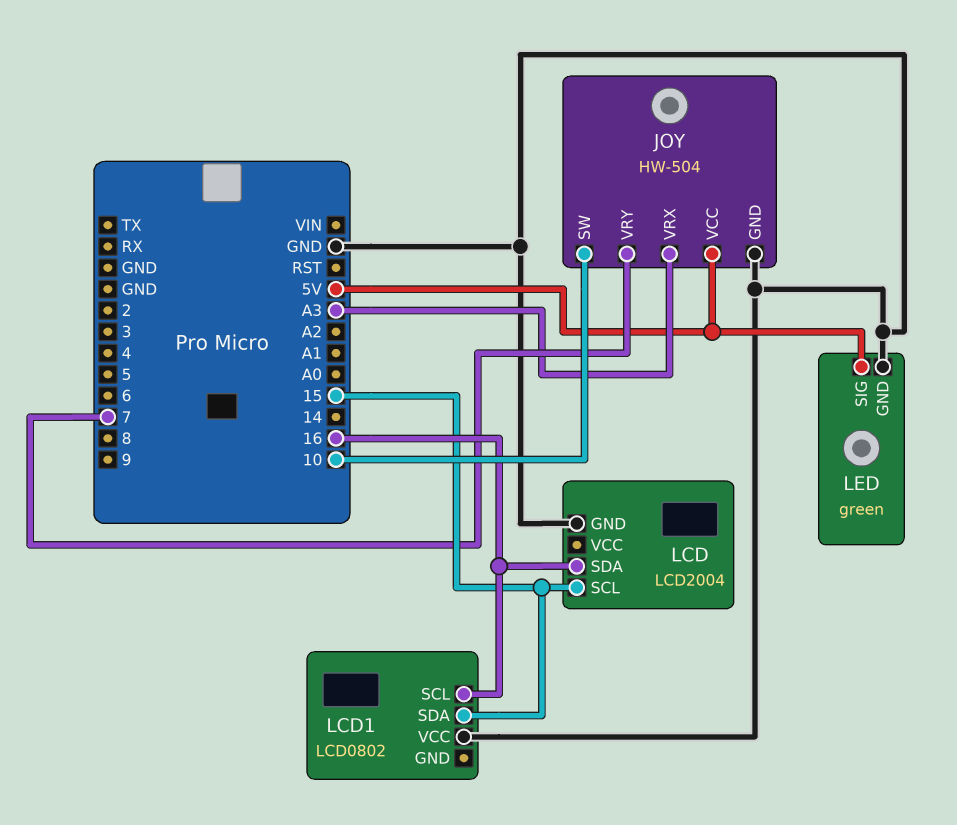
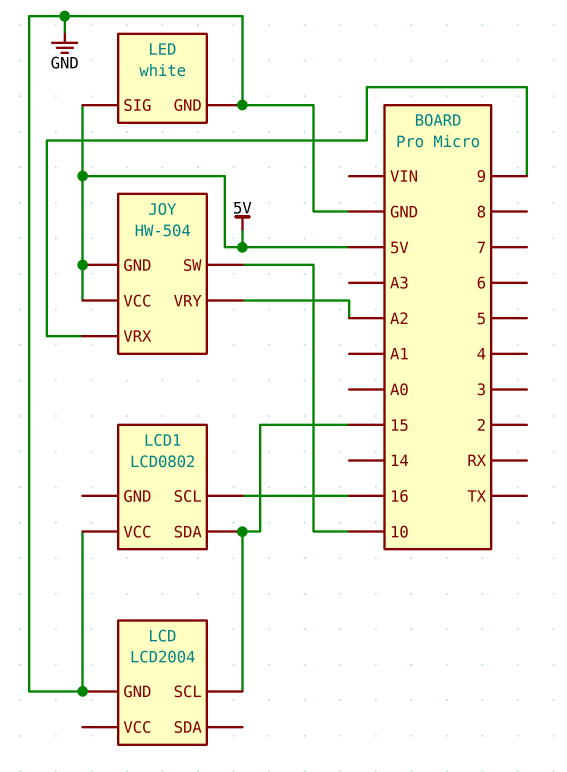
JOY pin GND: GND -> 5V
JOY pin VRX: A3 -> 9
JOY pin VRY: 7 -> A2
LCD pin SDA: 16 -> none
LED: green -> white

